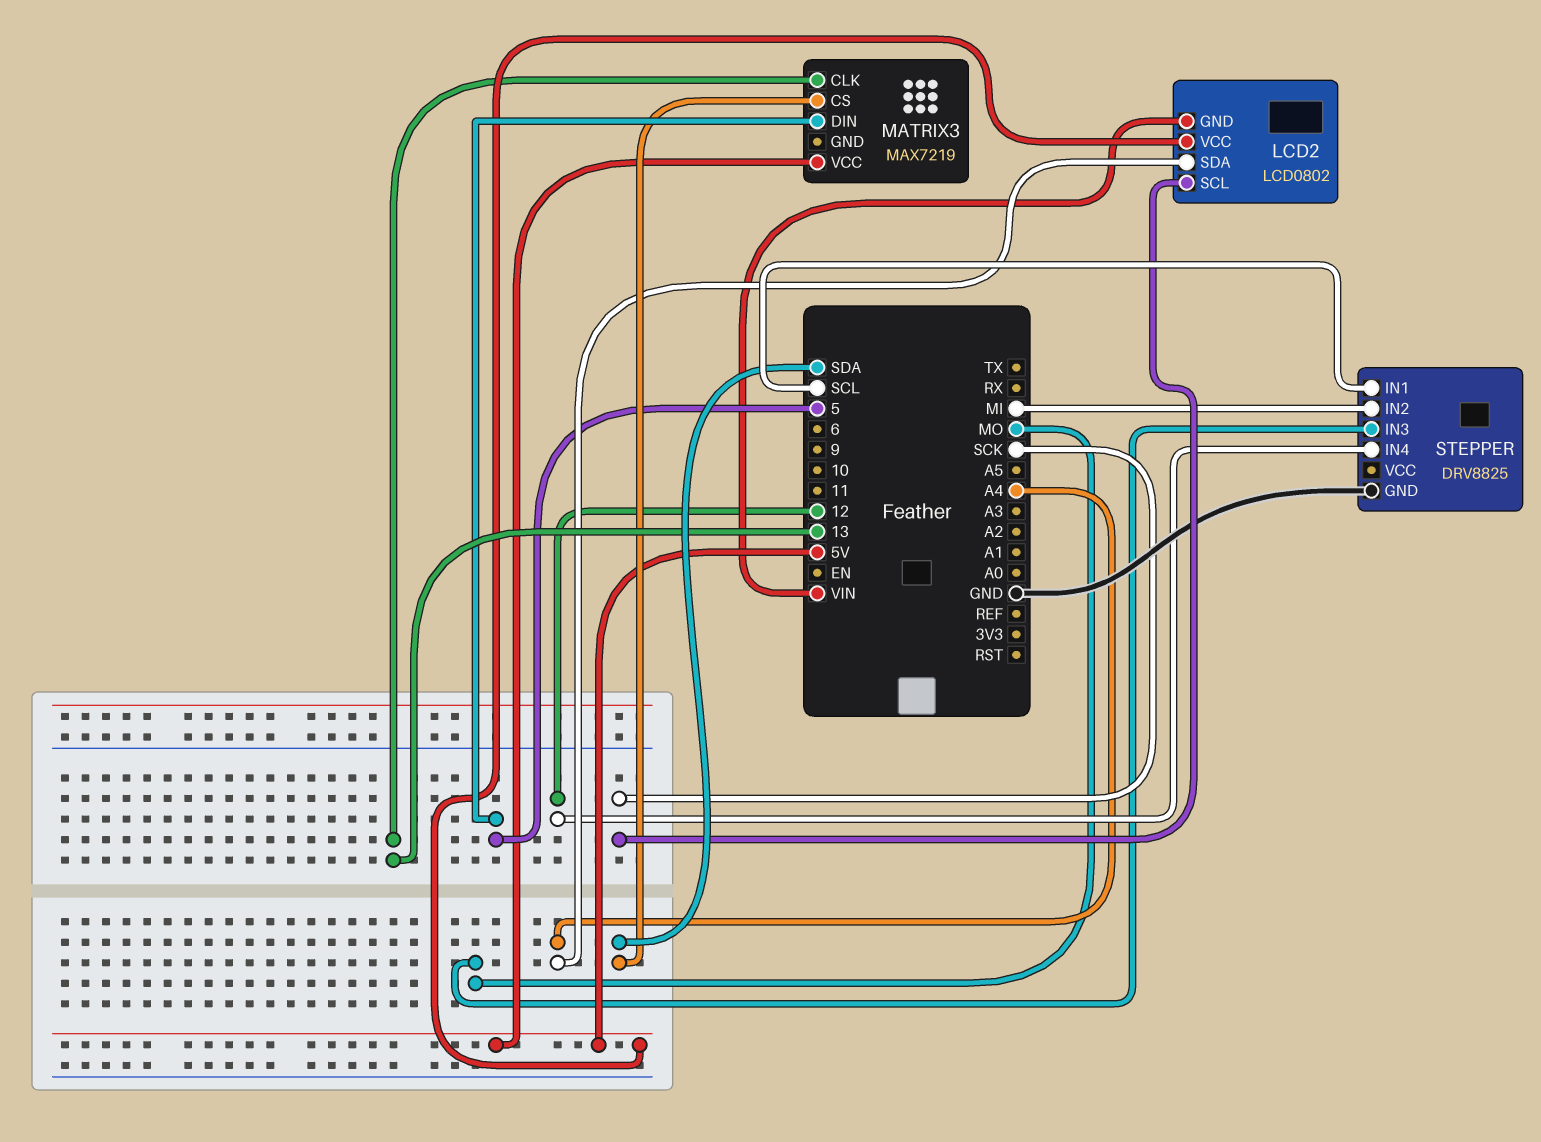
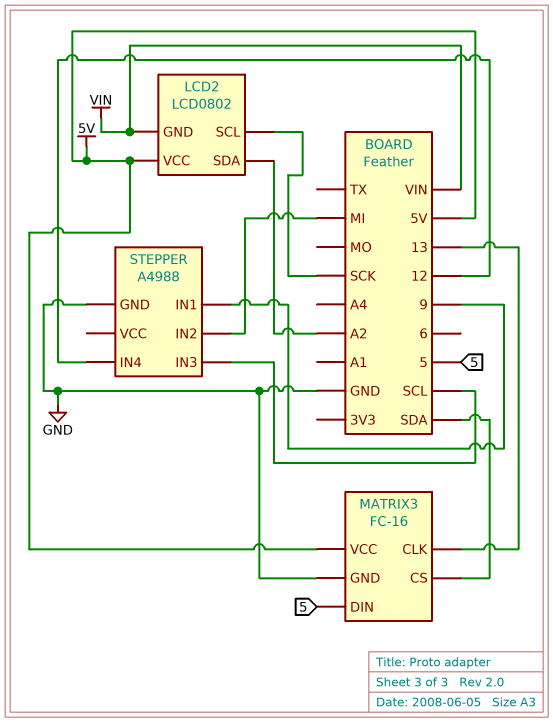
LCD2 pin SDA: A4 -> A2
MATRIX3: MAX7219 -> FC-16
MATRIX3 pin GND: none -> GND
STEPPER: DRV8825 -> A4988
STEPPER pin IN1: SCL -> 9
STEPPER pin IN3: MO -> SCL

